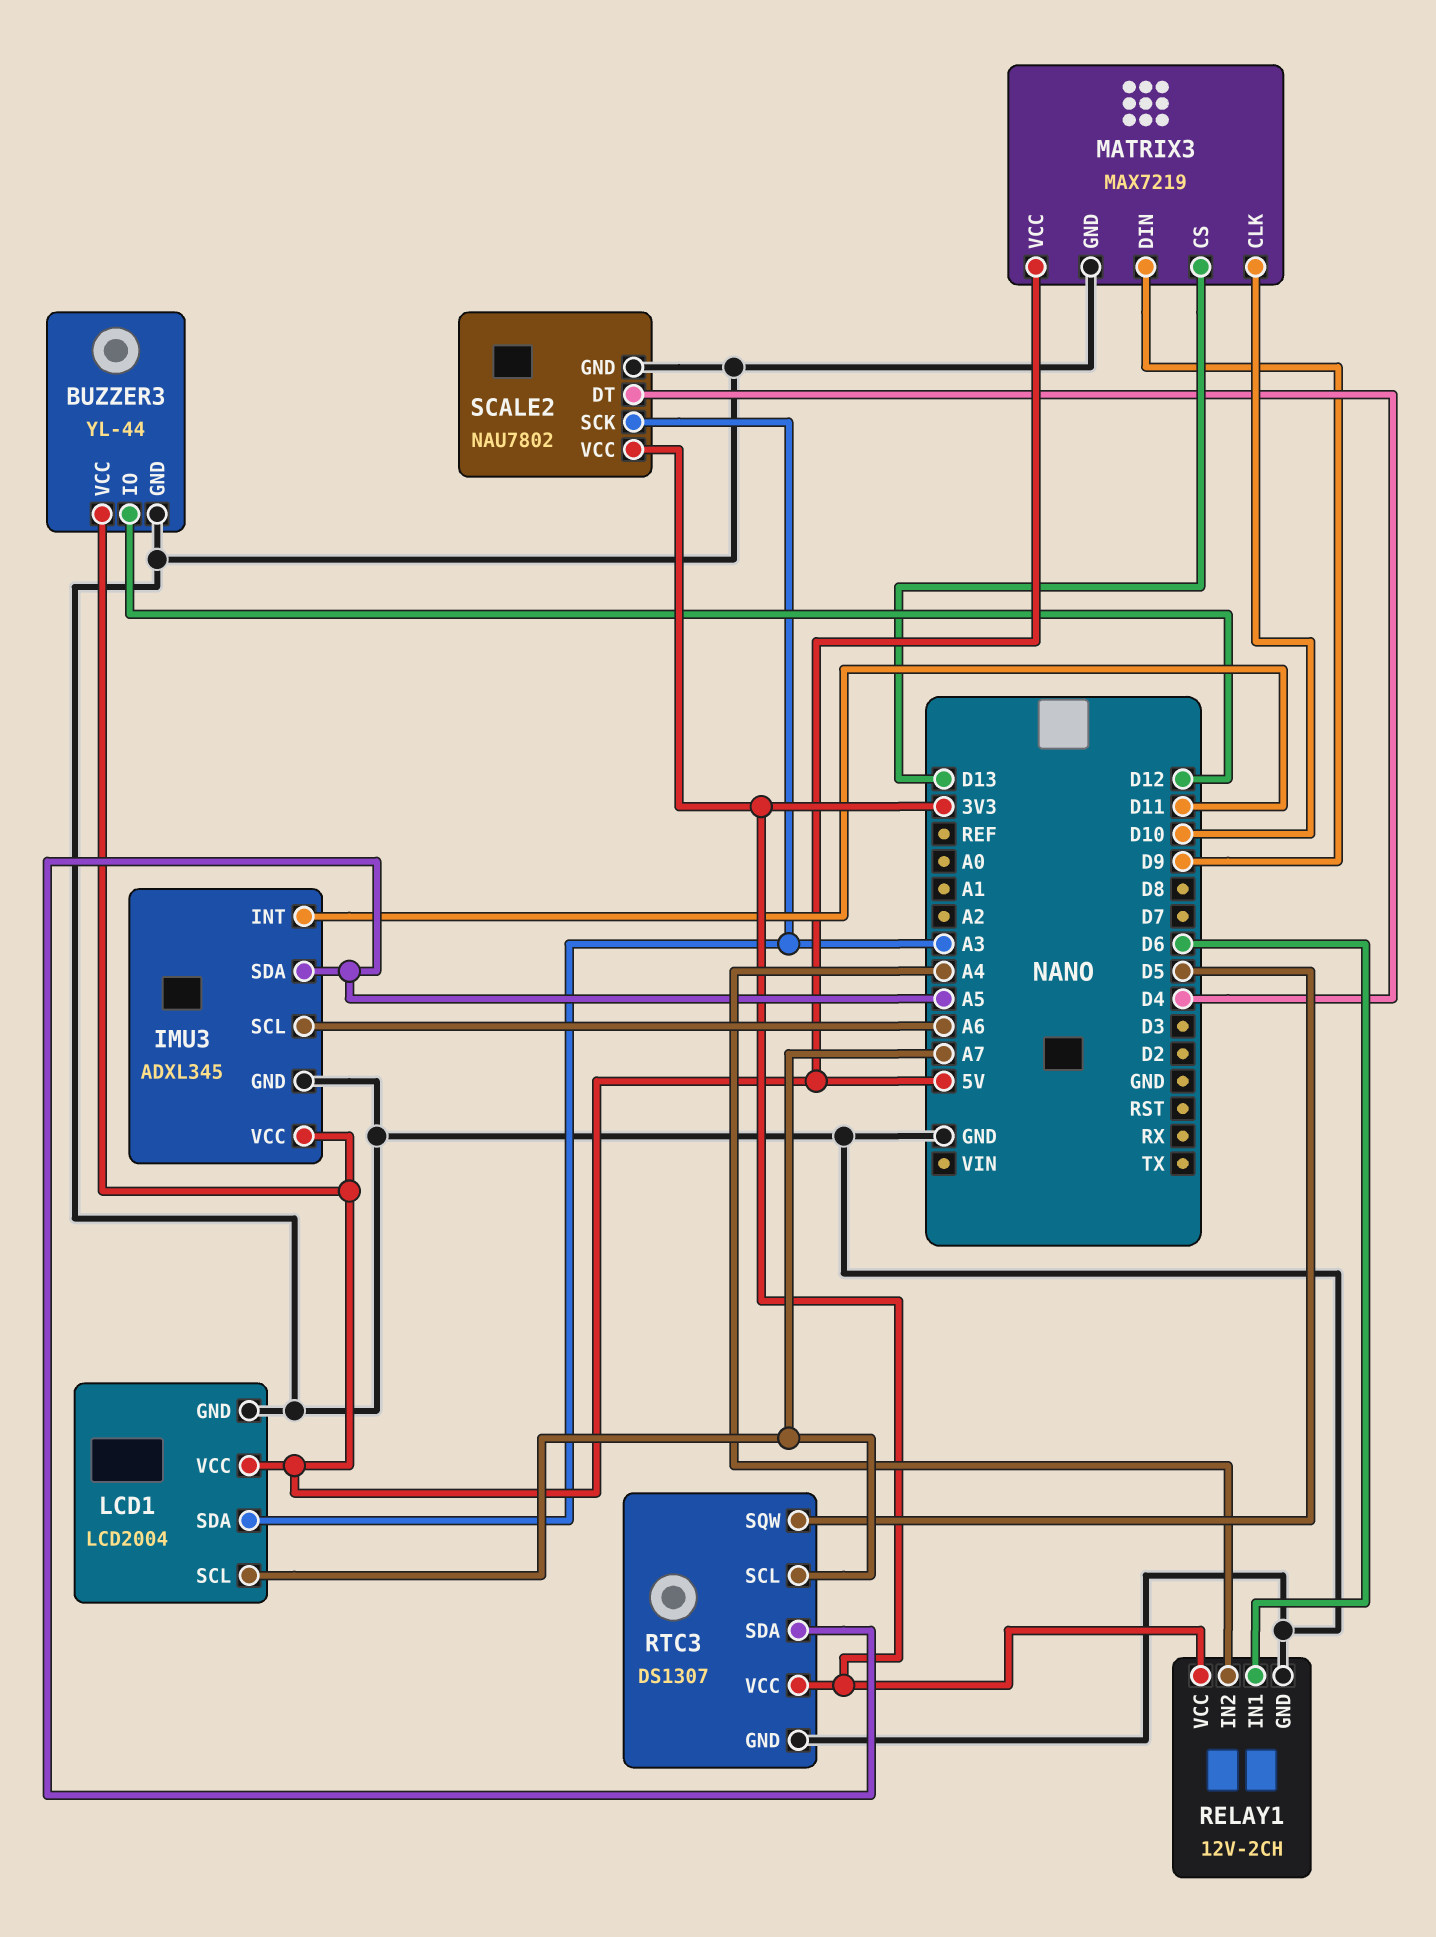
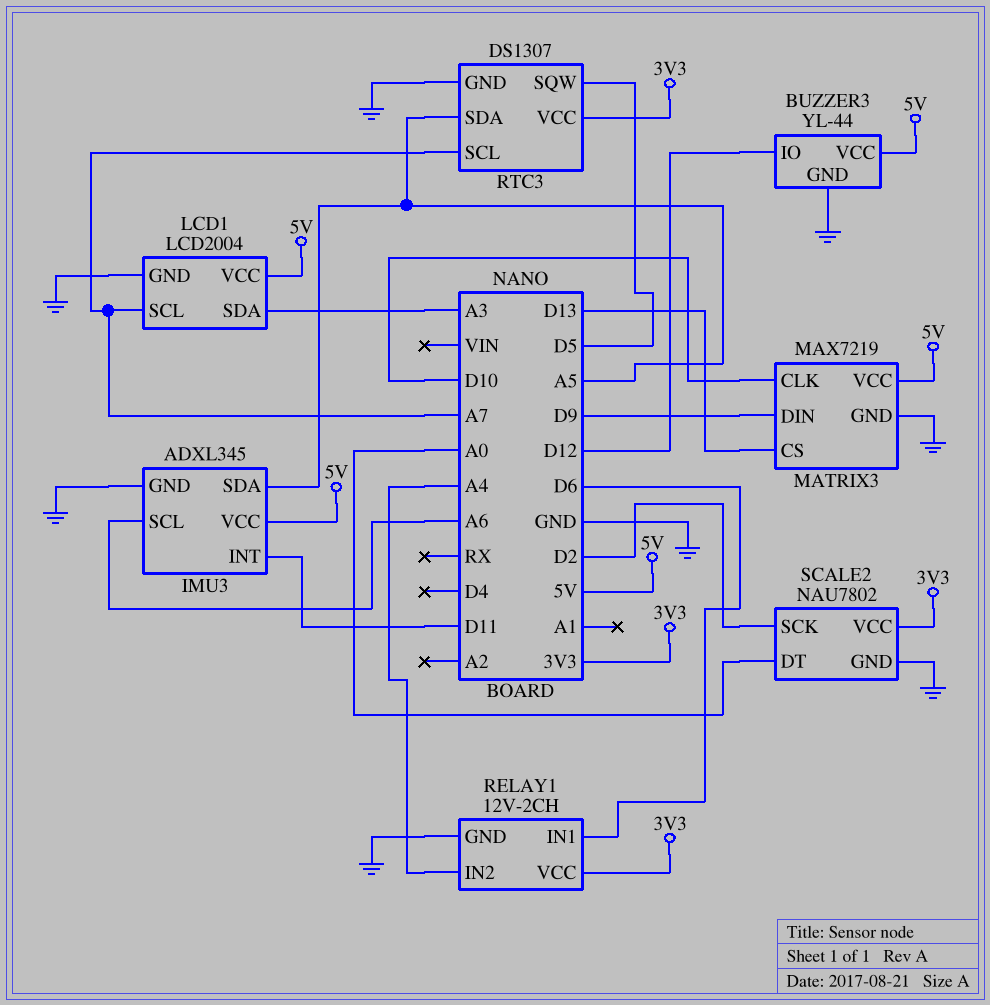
SCALE2 pin DT: D4 -> A0
SCALE2 pin SCK: A3 -> D2

